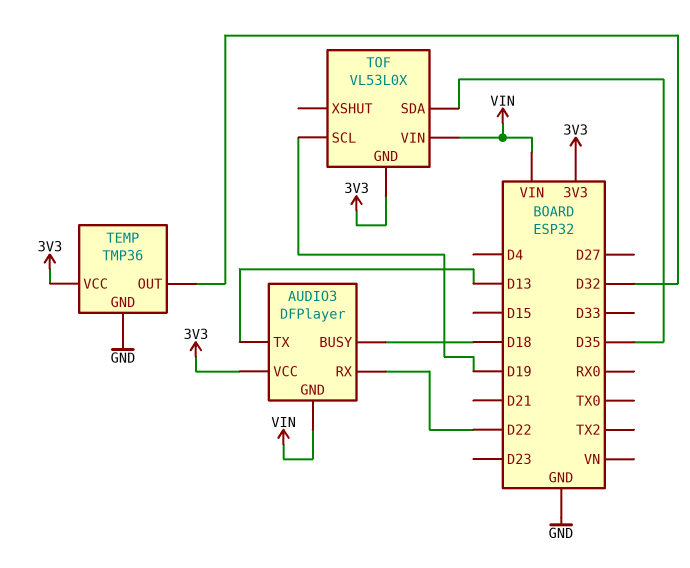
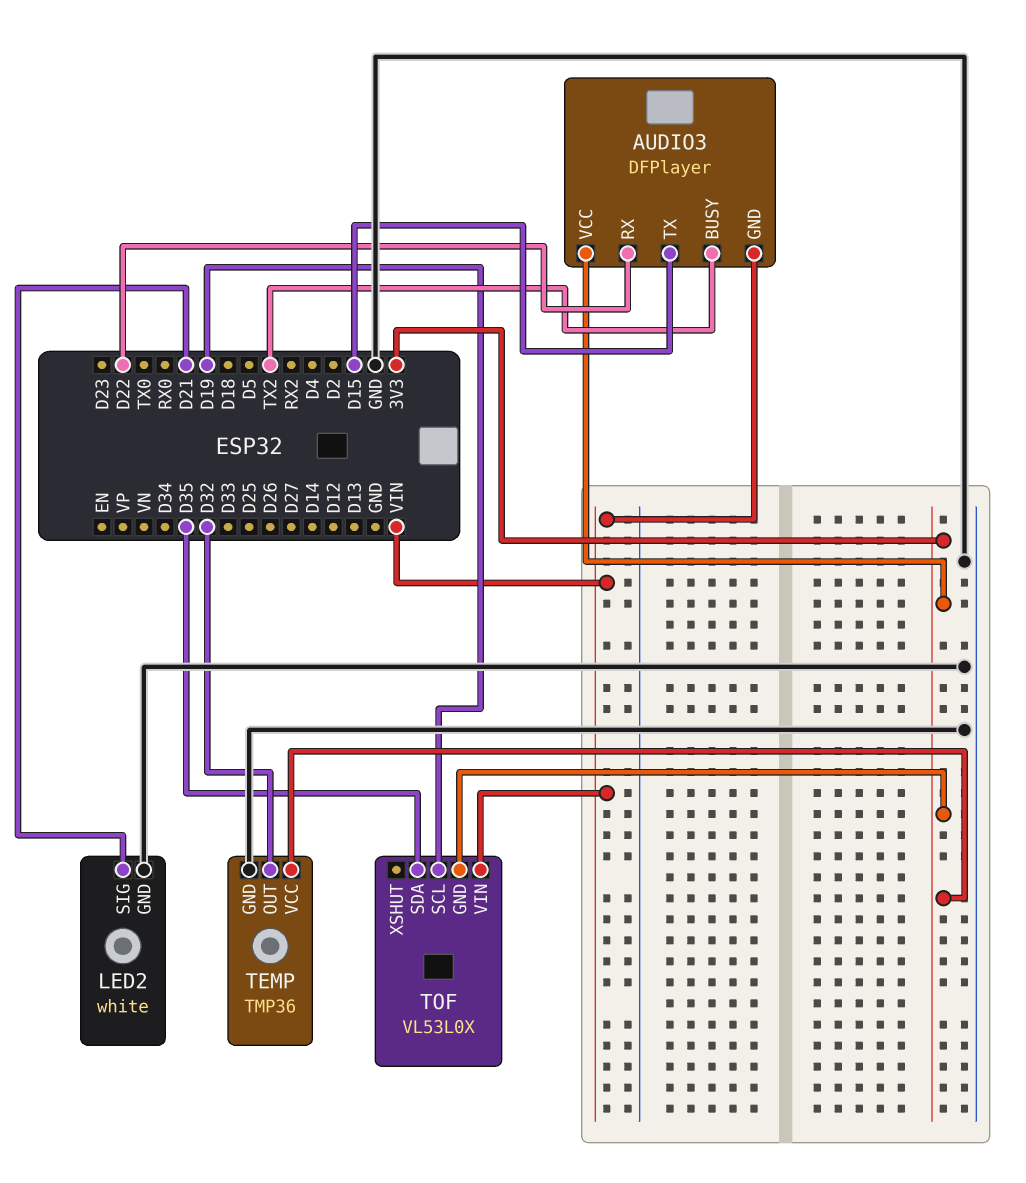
AUDIO3 pin BUSY: D18 -> TX2
AUDIO3 pin TX: D13 -> D15
LED2: none -> white
LED2 pin GND: none -> GND
LED2 pin SIG: none -> D21

